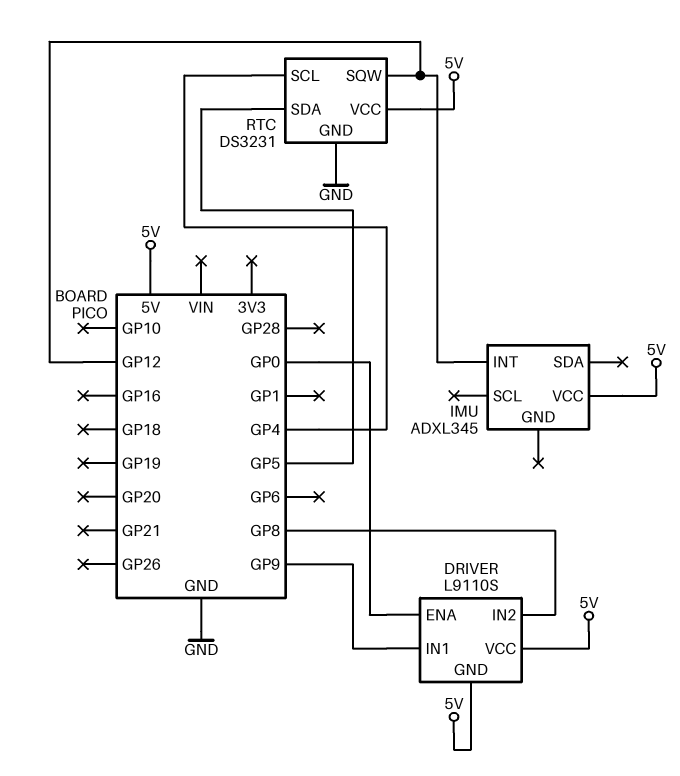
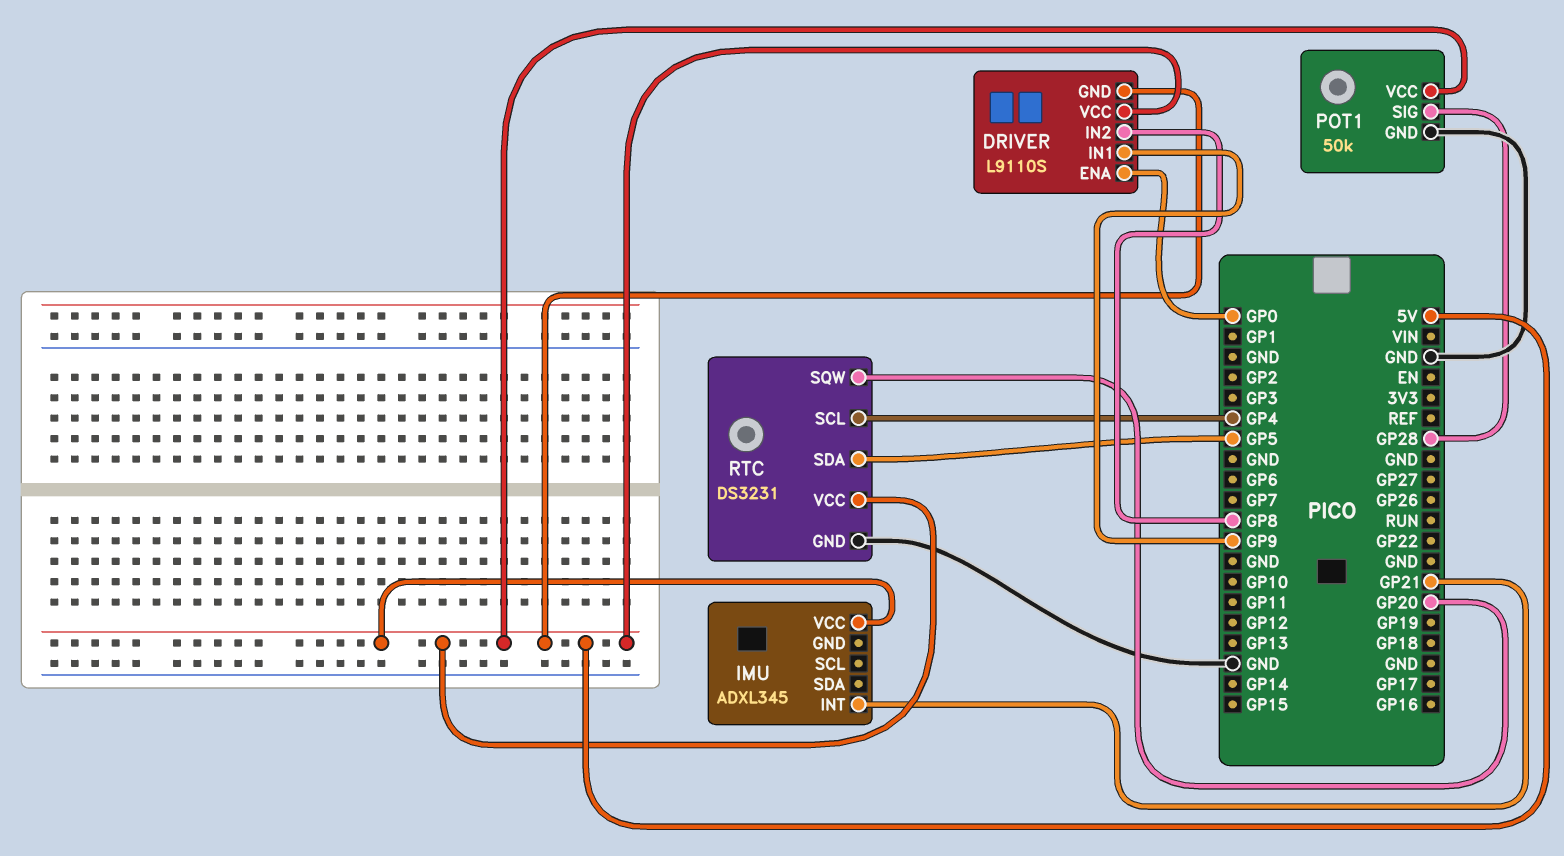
IMU pin INT: GP12 -> GP21
POT1: none -> 50k
POT1 pin GND: none -> GND
POT1 pin SIG: none -> GP28
POT1 pin VCC: none -> 5V
RTC pin SQW: GP12 -> GP20

